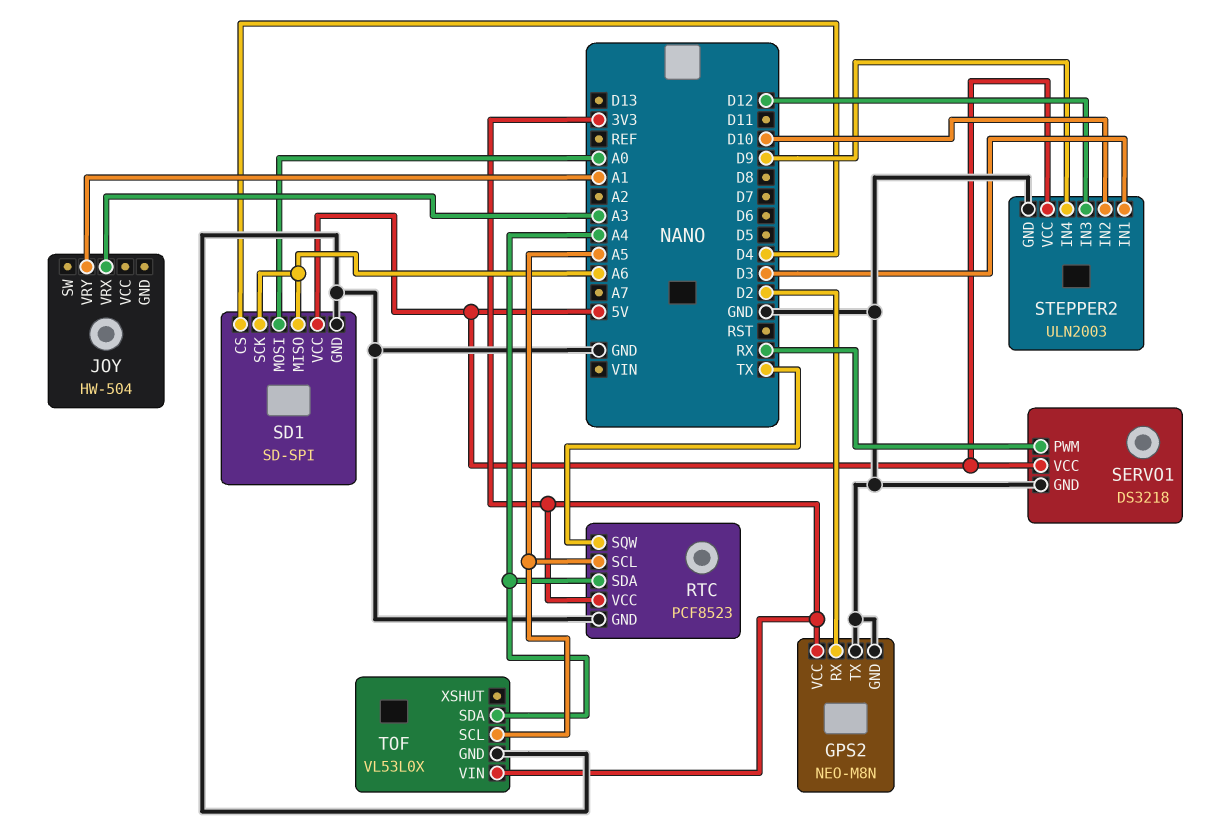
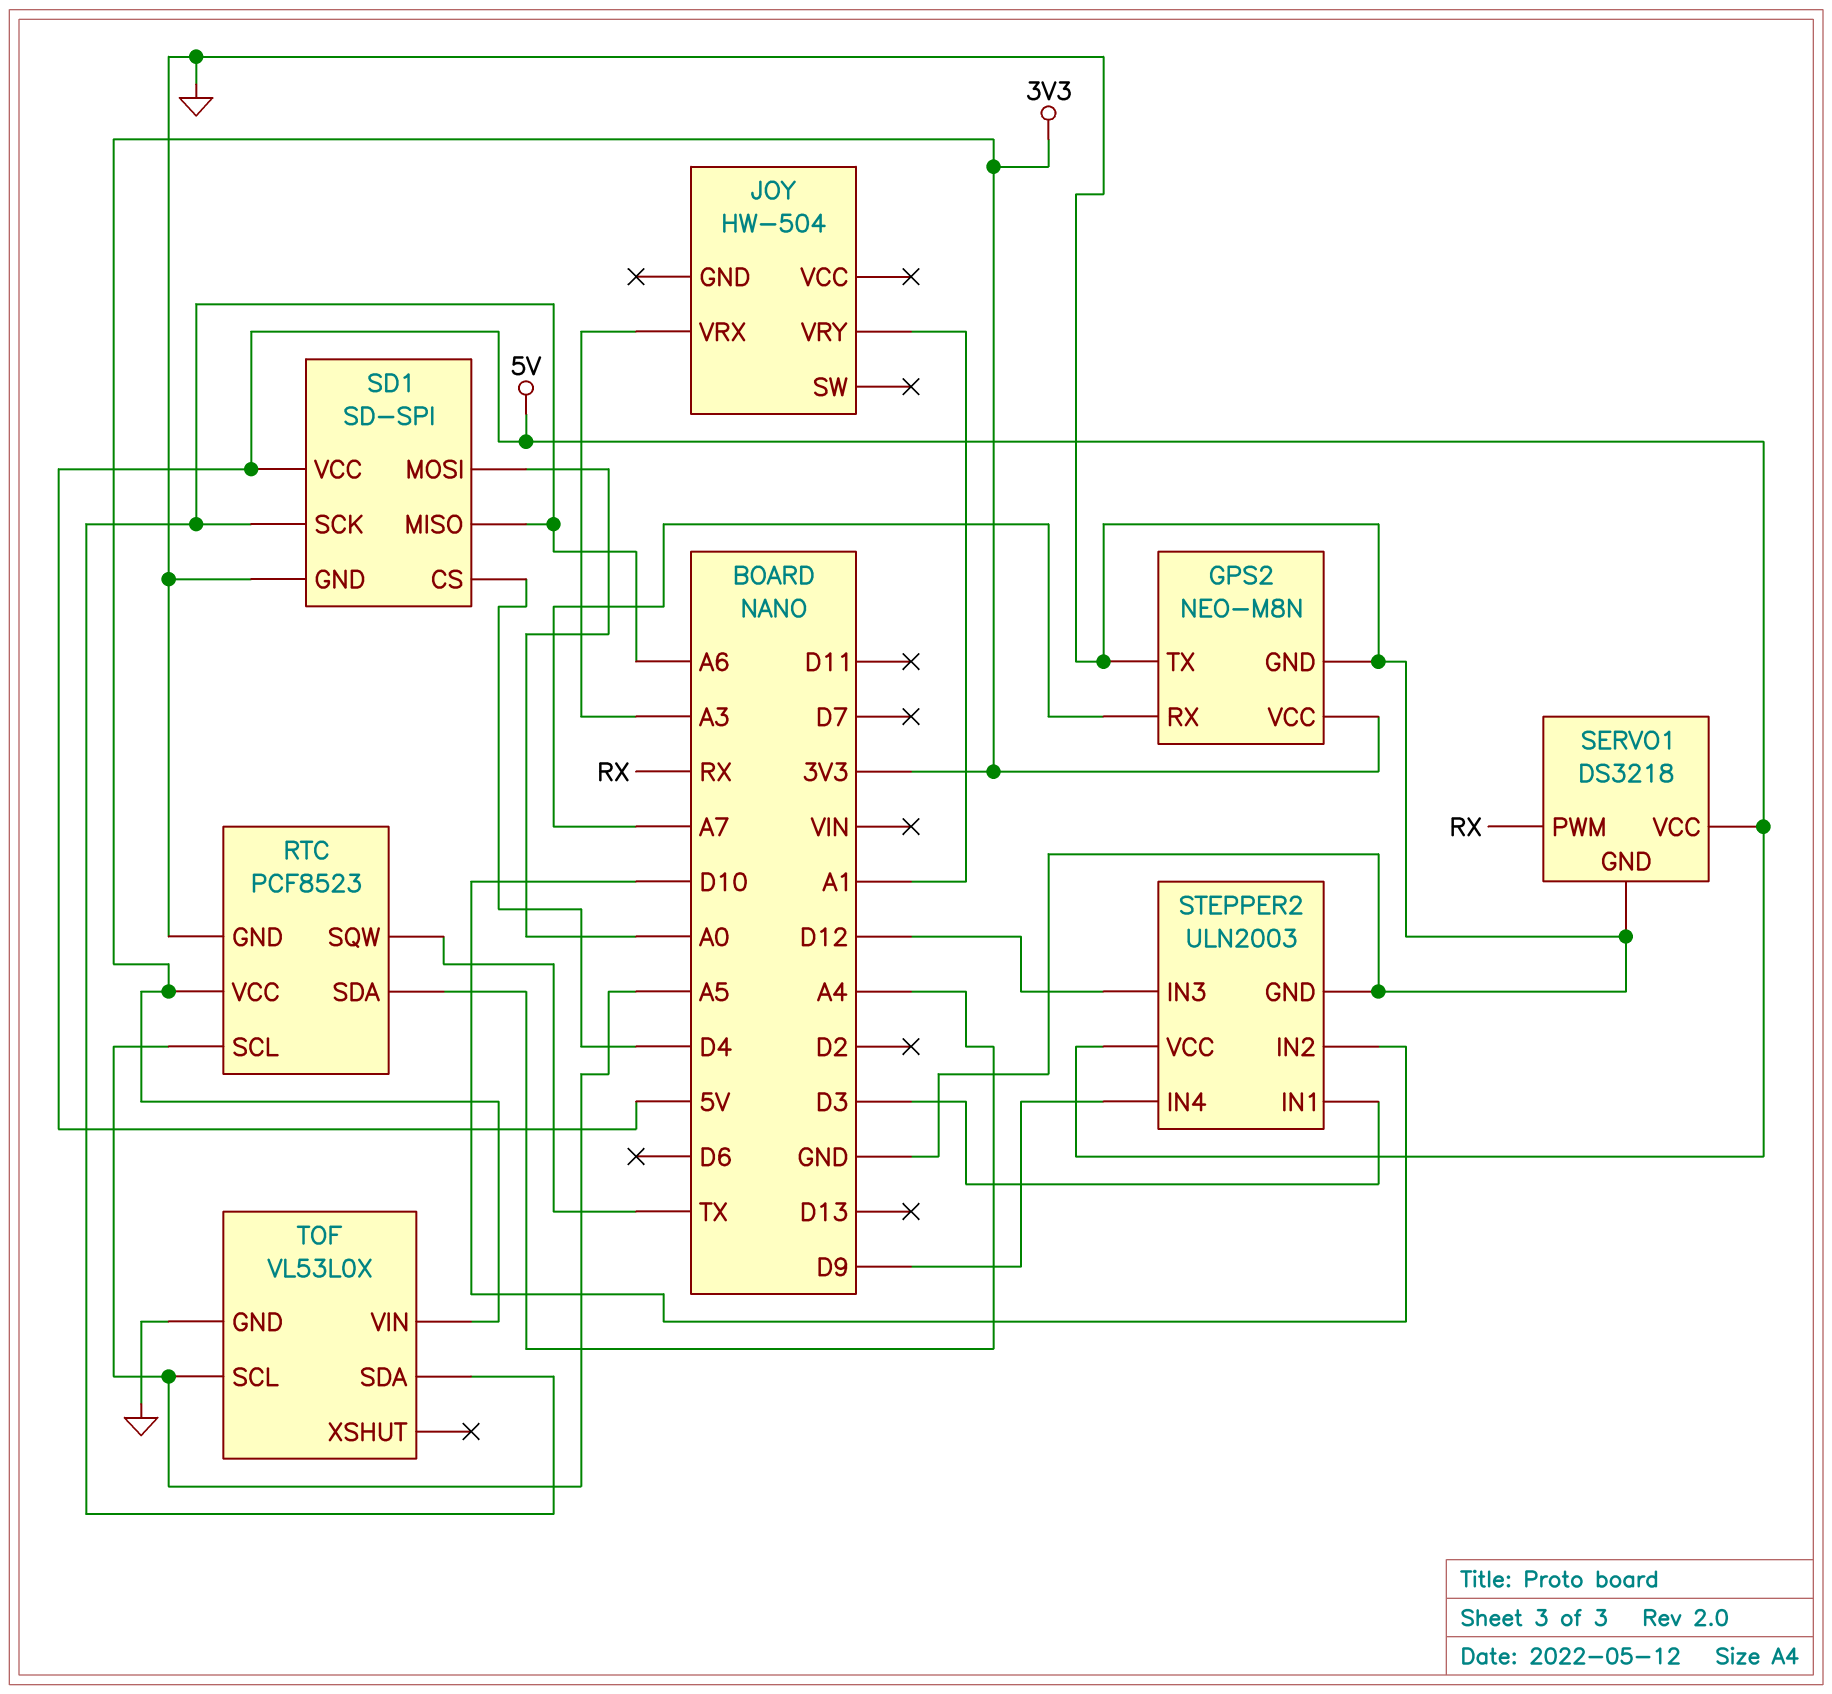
GPS2 pin RX: D2 -> A7
TOF pin SDA: A4 -> A6

